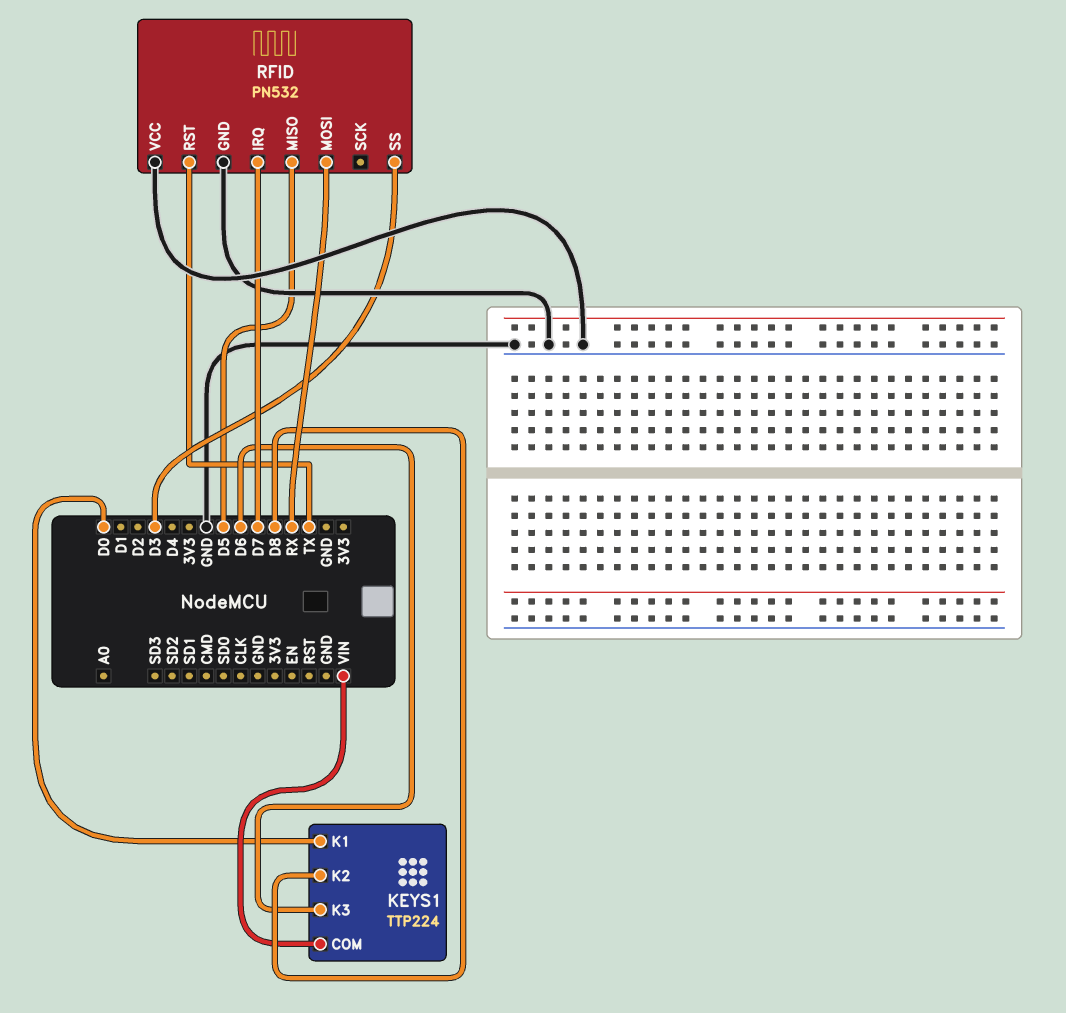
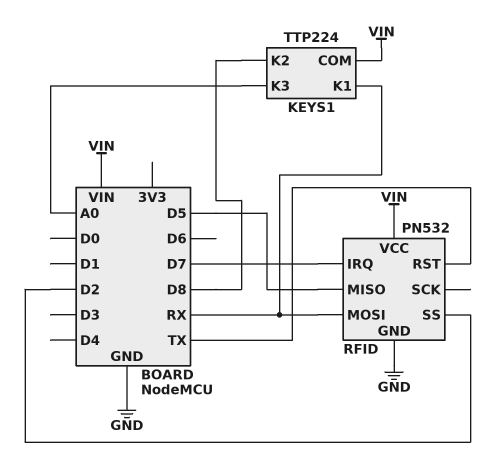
KEYS1 pin K1: D0 -> RX
KEYS1 pin K3: D6 -> A0
RFID pin SS: D3 -> D2
RFID pin VCC: GND -> VIN

